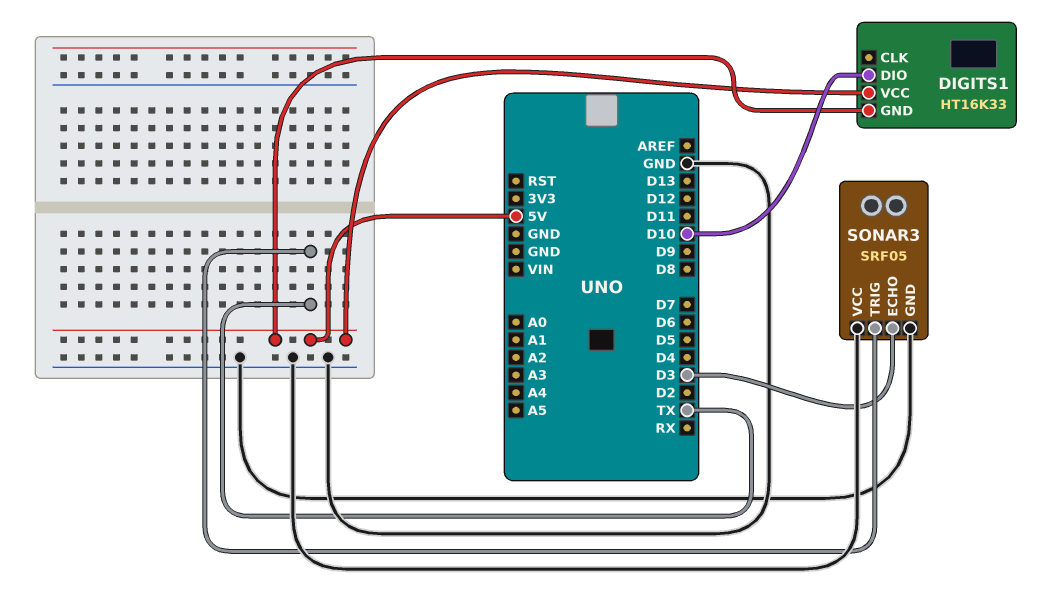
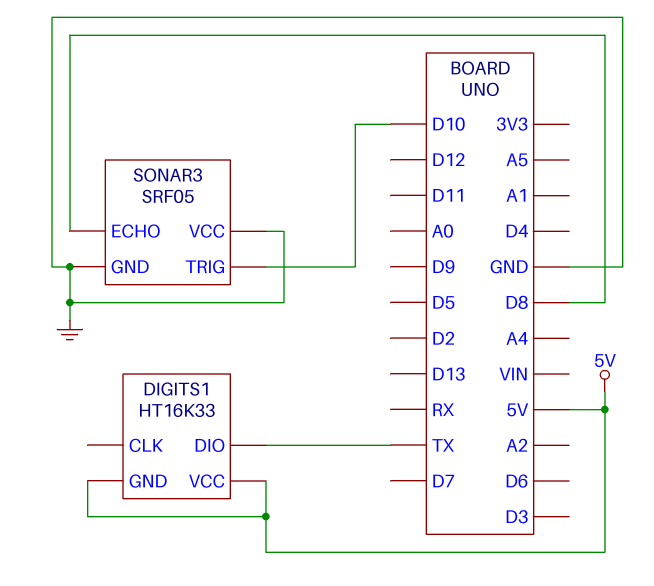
DIGITS1 pin DIO: D10 -> TX
SONAR3 pin ECHO: D3 -> D8
SONAR3 pin TRIG: TX -> D10

